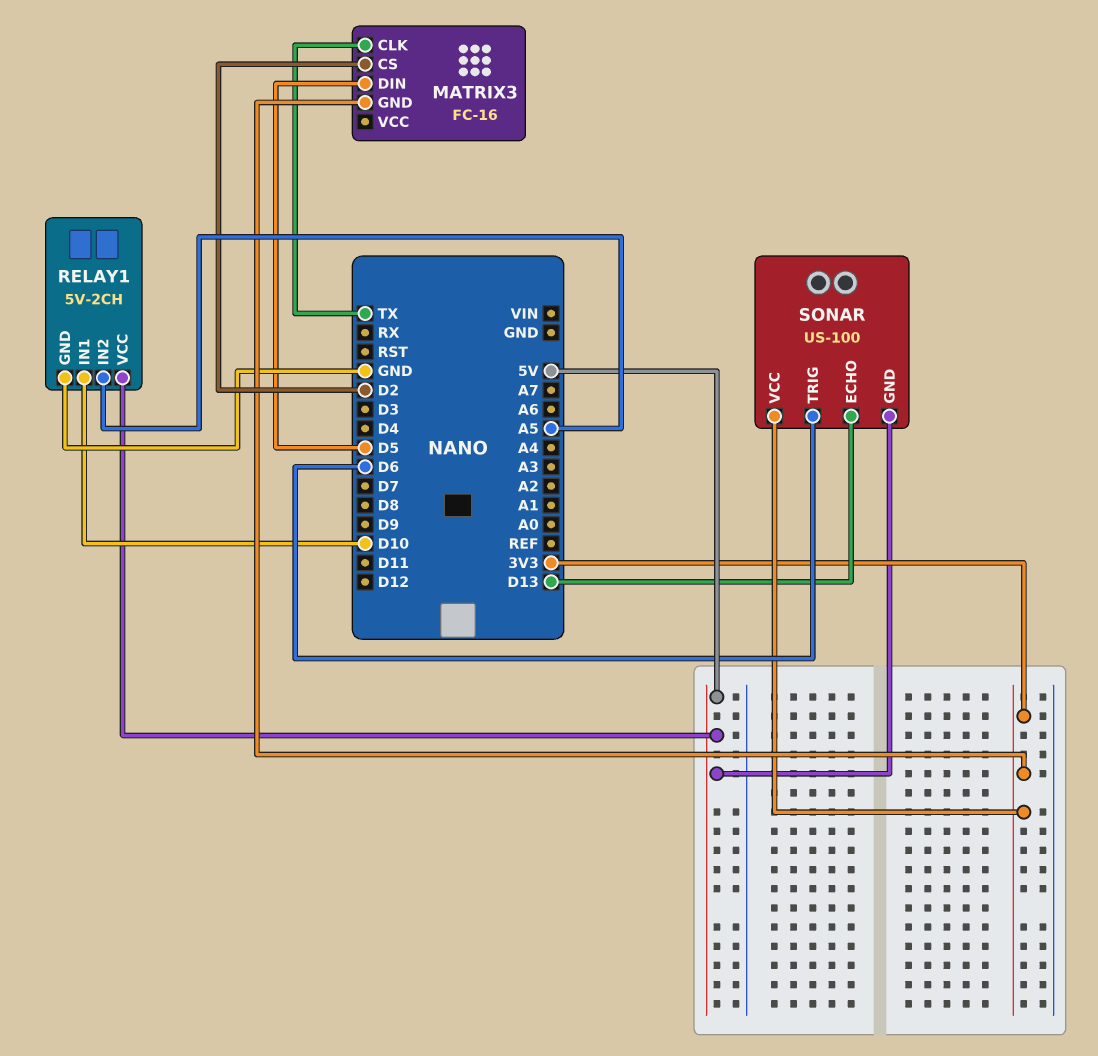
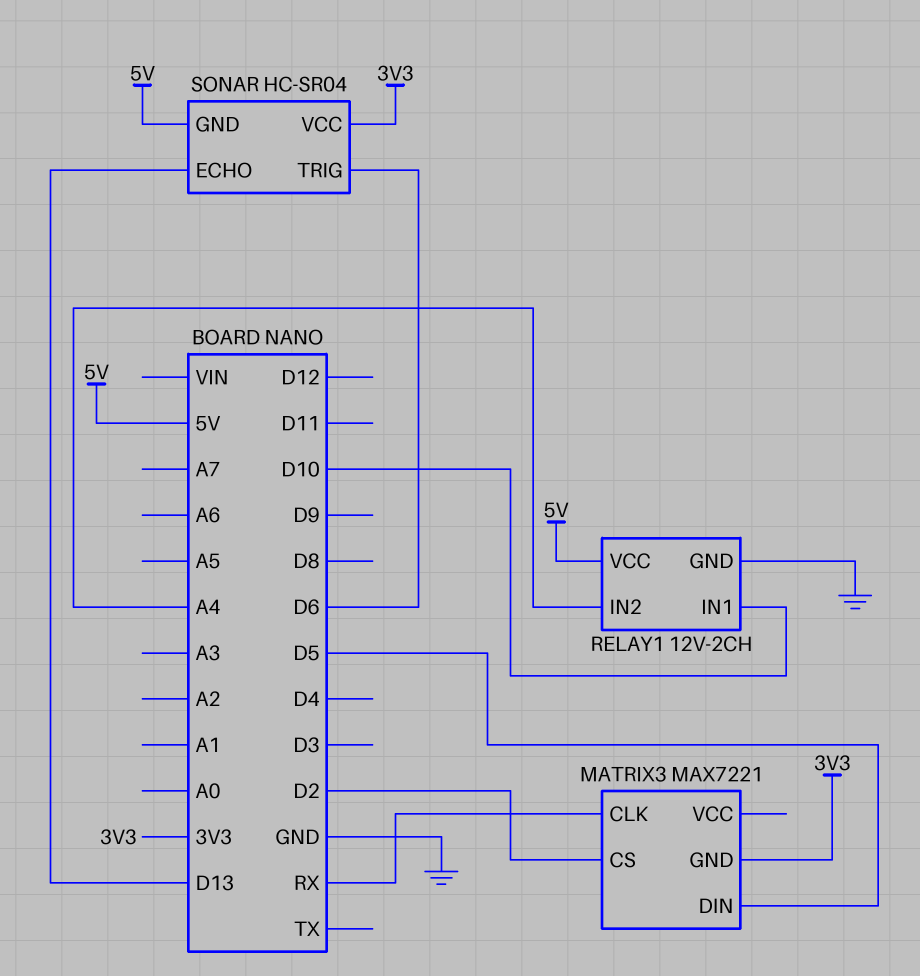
MATRIX3: FC-16 -> MAX7221
MATRIX3 pin CLK: TX -> RX
RELAY1: 5V-2CH -> 12V-2CH
RELAY1 pin IN2: A5 -> A4
SONAR: US-100 -> HC-SR04

